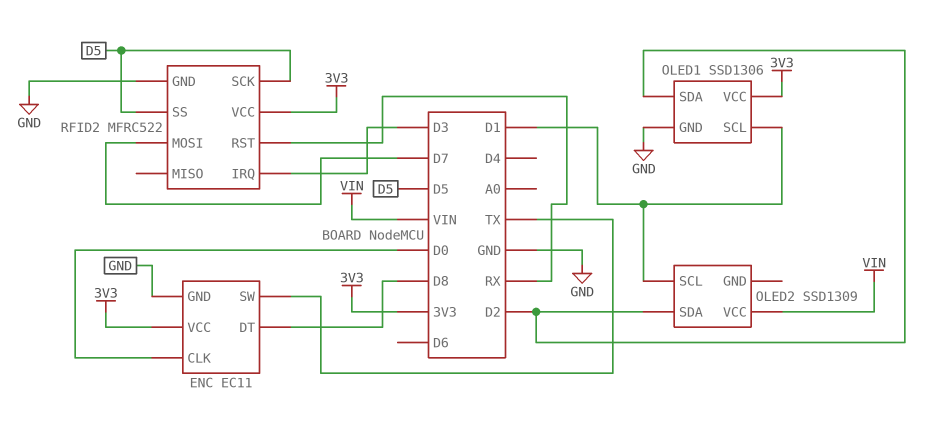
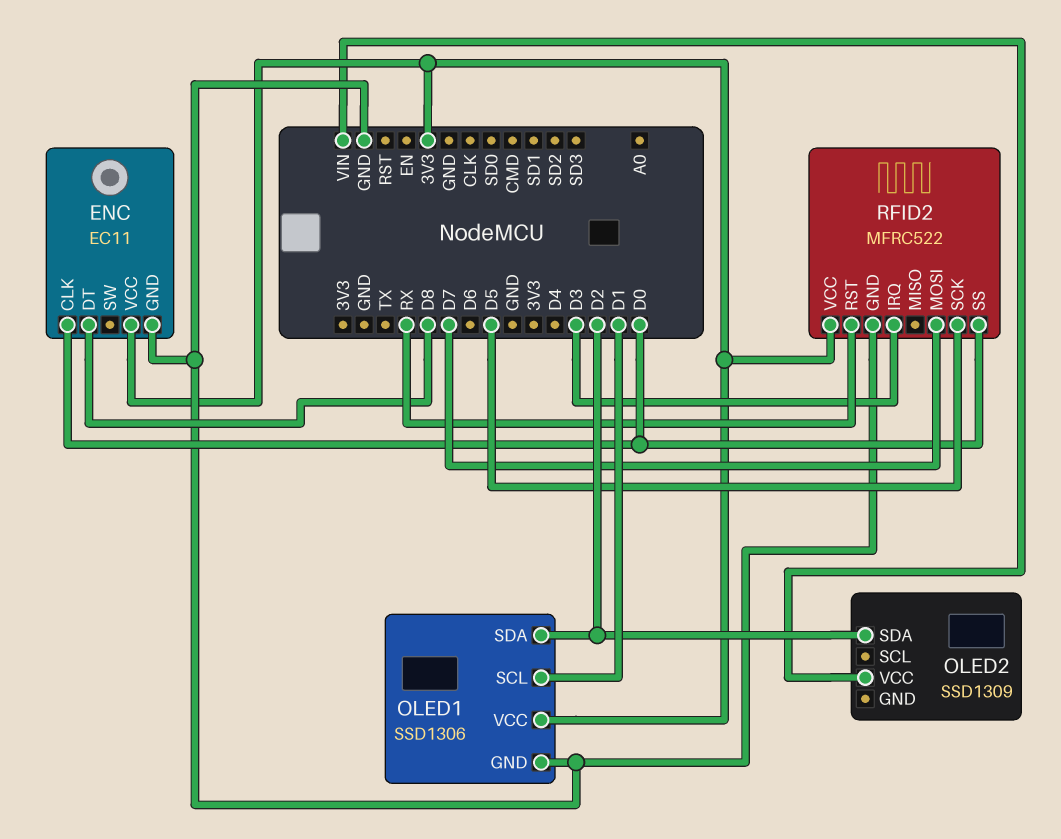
ENC pin SW: TX -> none
OLED2 pin SCL: D1 -> none
RFID2 pin SS: D5 -> D0

